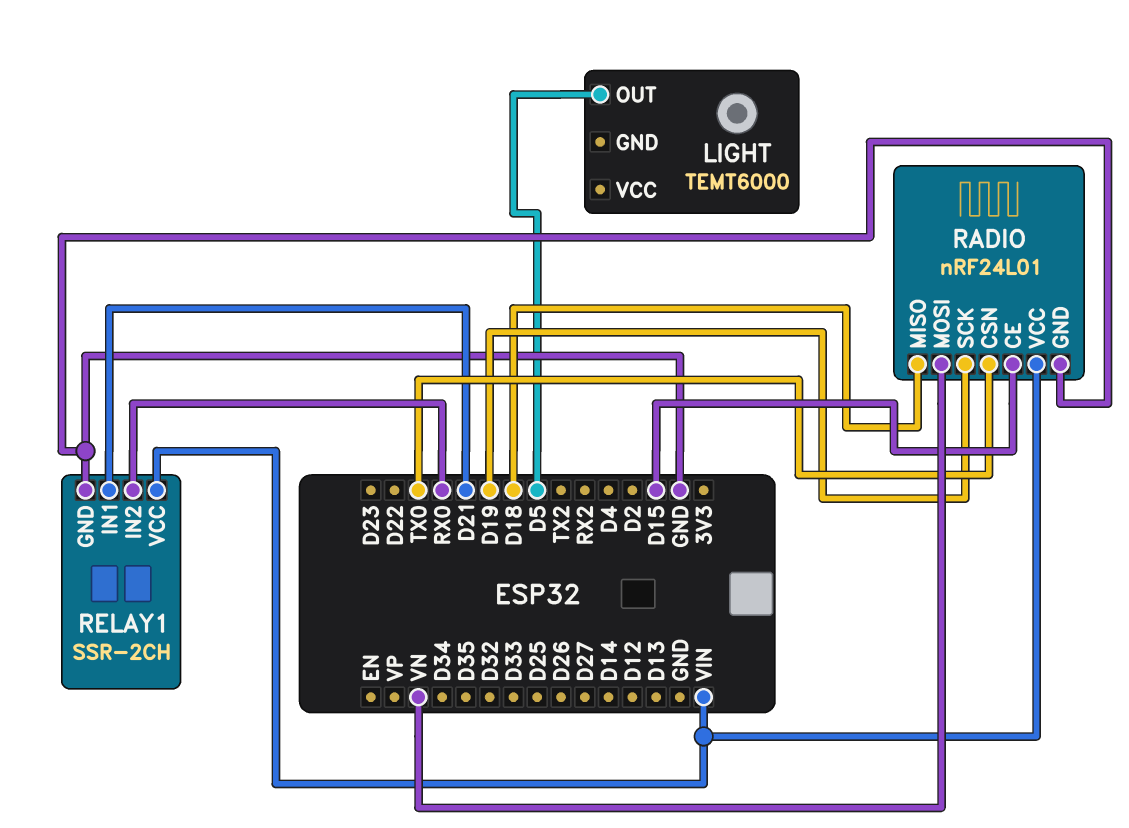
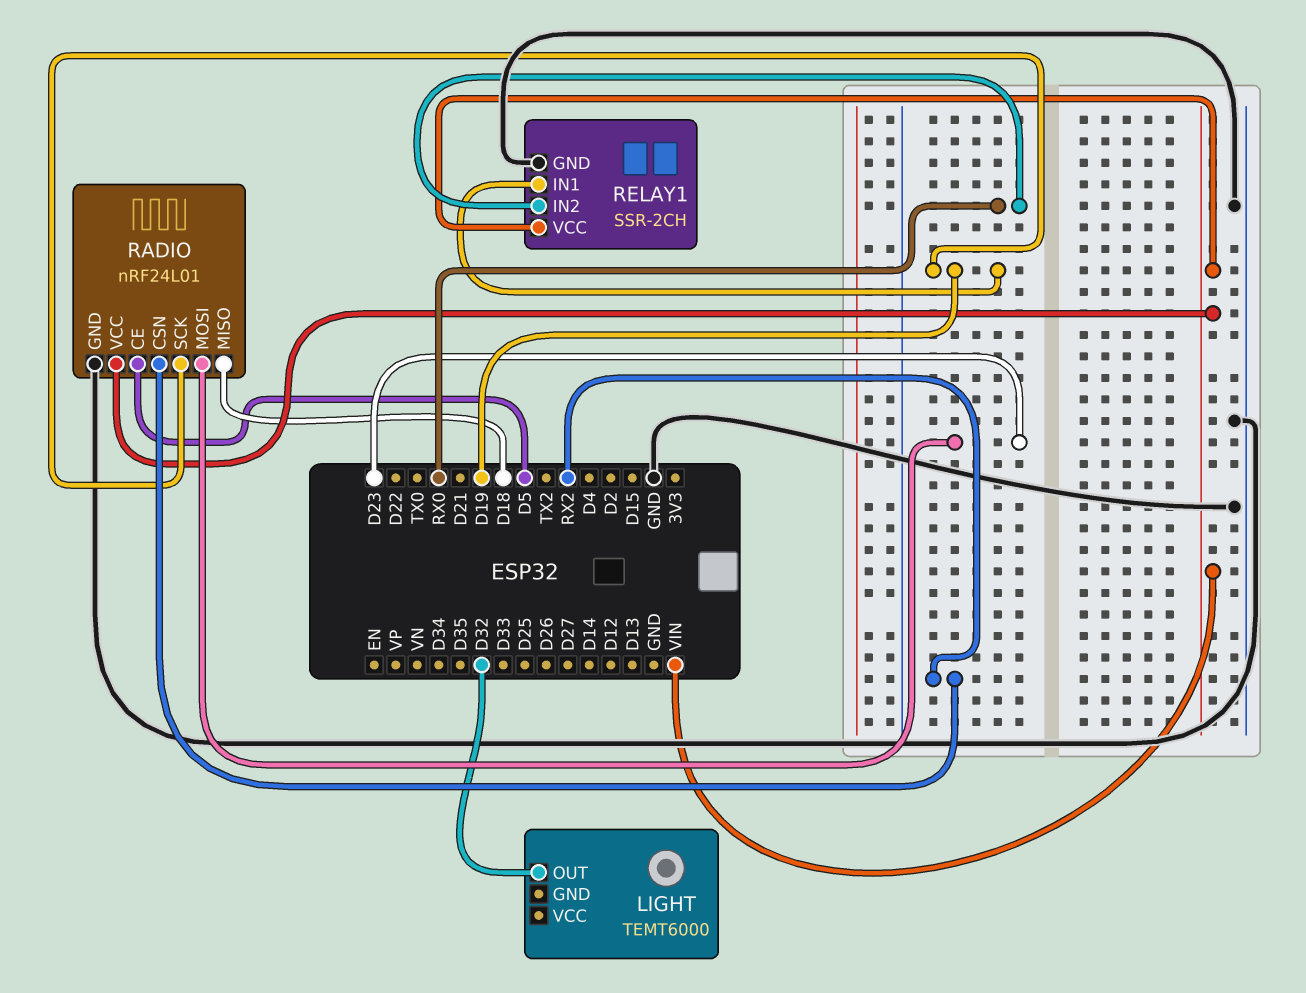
LIGHT pin OUT: D5 -> D32
RADIO pin CE: D15 -> D5
RADIO pin CSN: TX0 -> RX2
RADIO pin MOSI: VN -> D23
RELAY1 pin IN1: D21 -> D19

